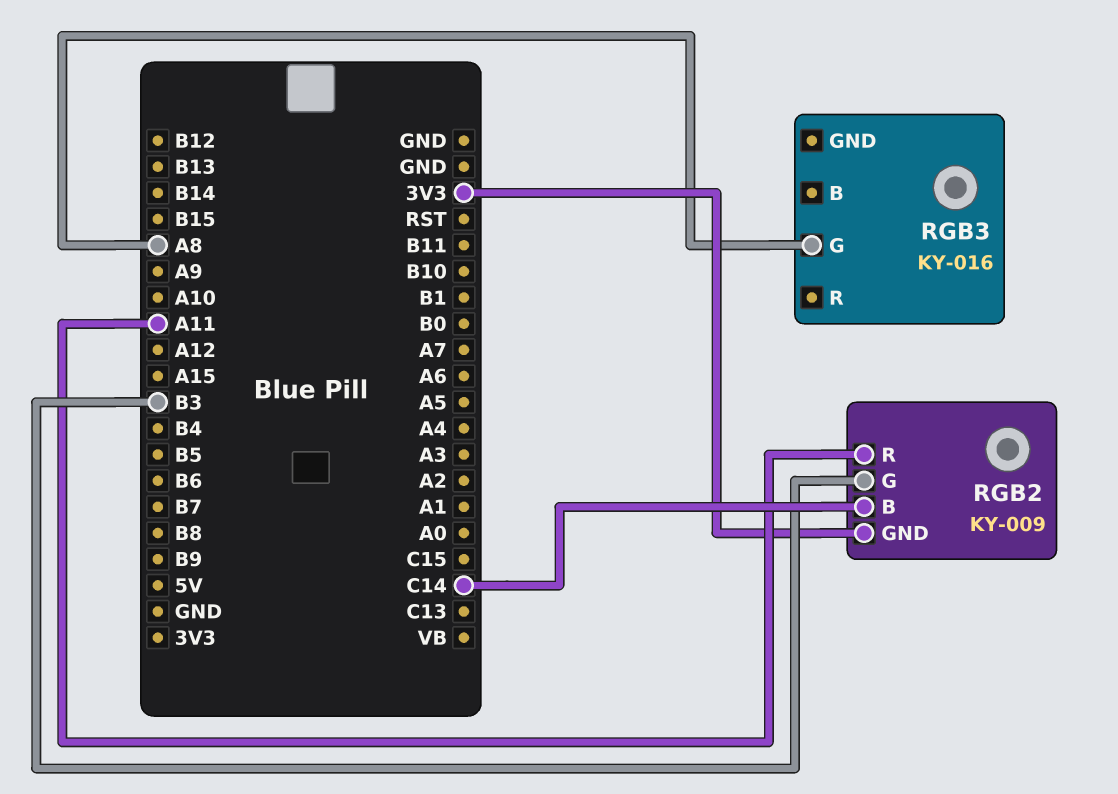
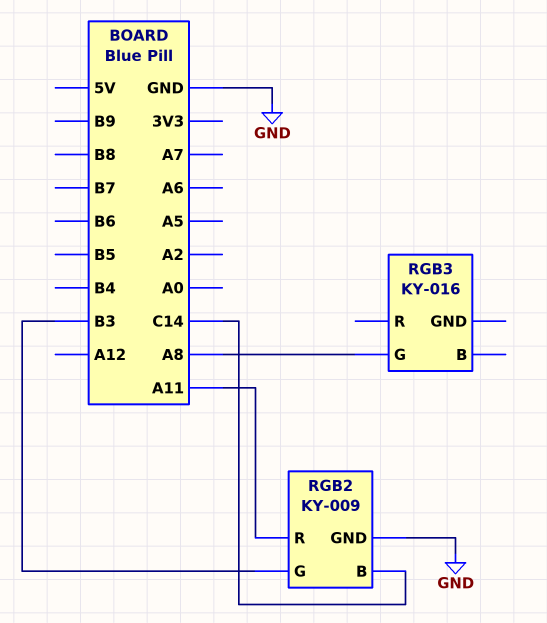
RGB2 pin GND: 3V3 -> GND

